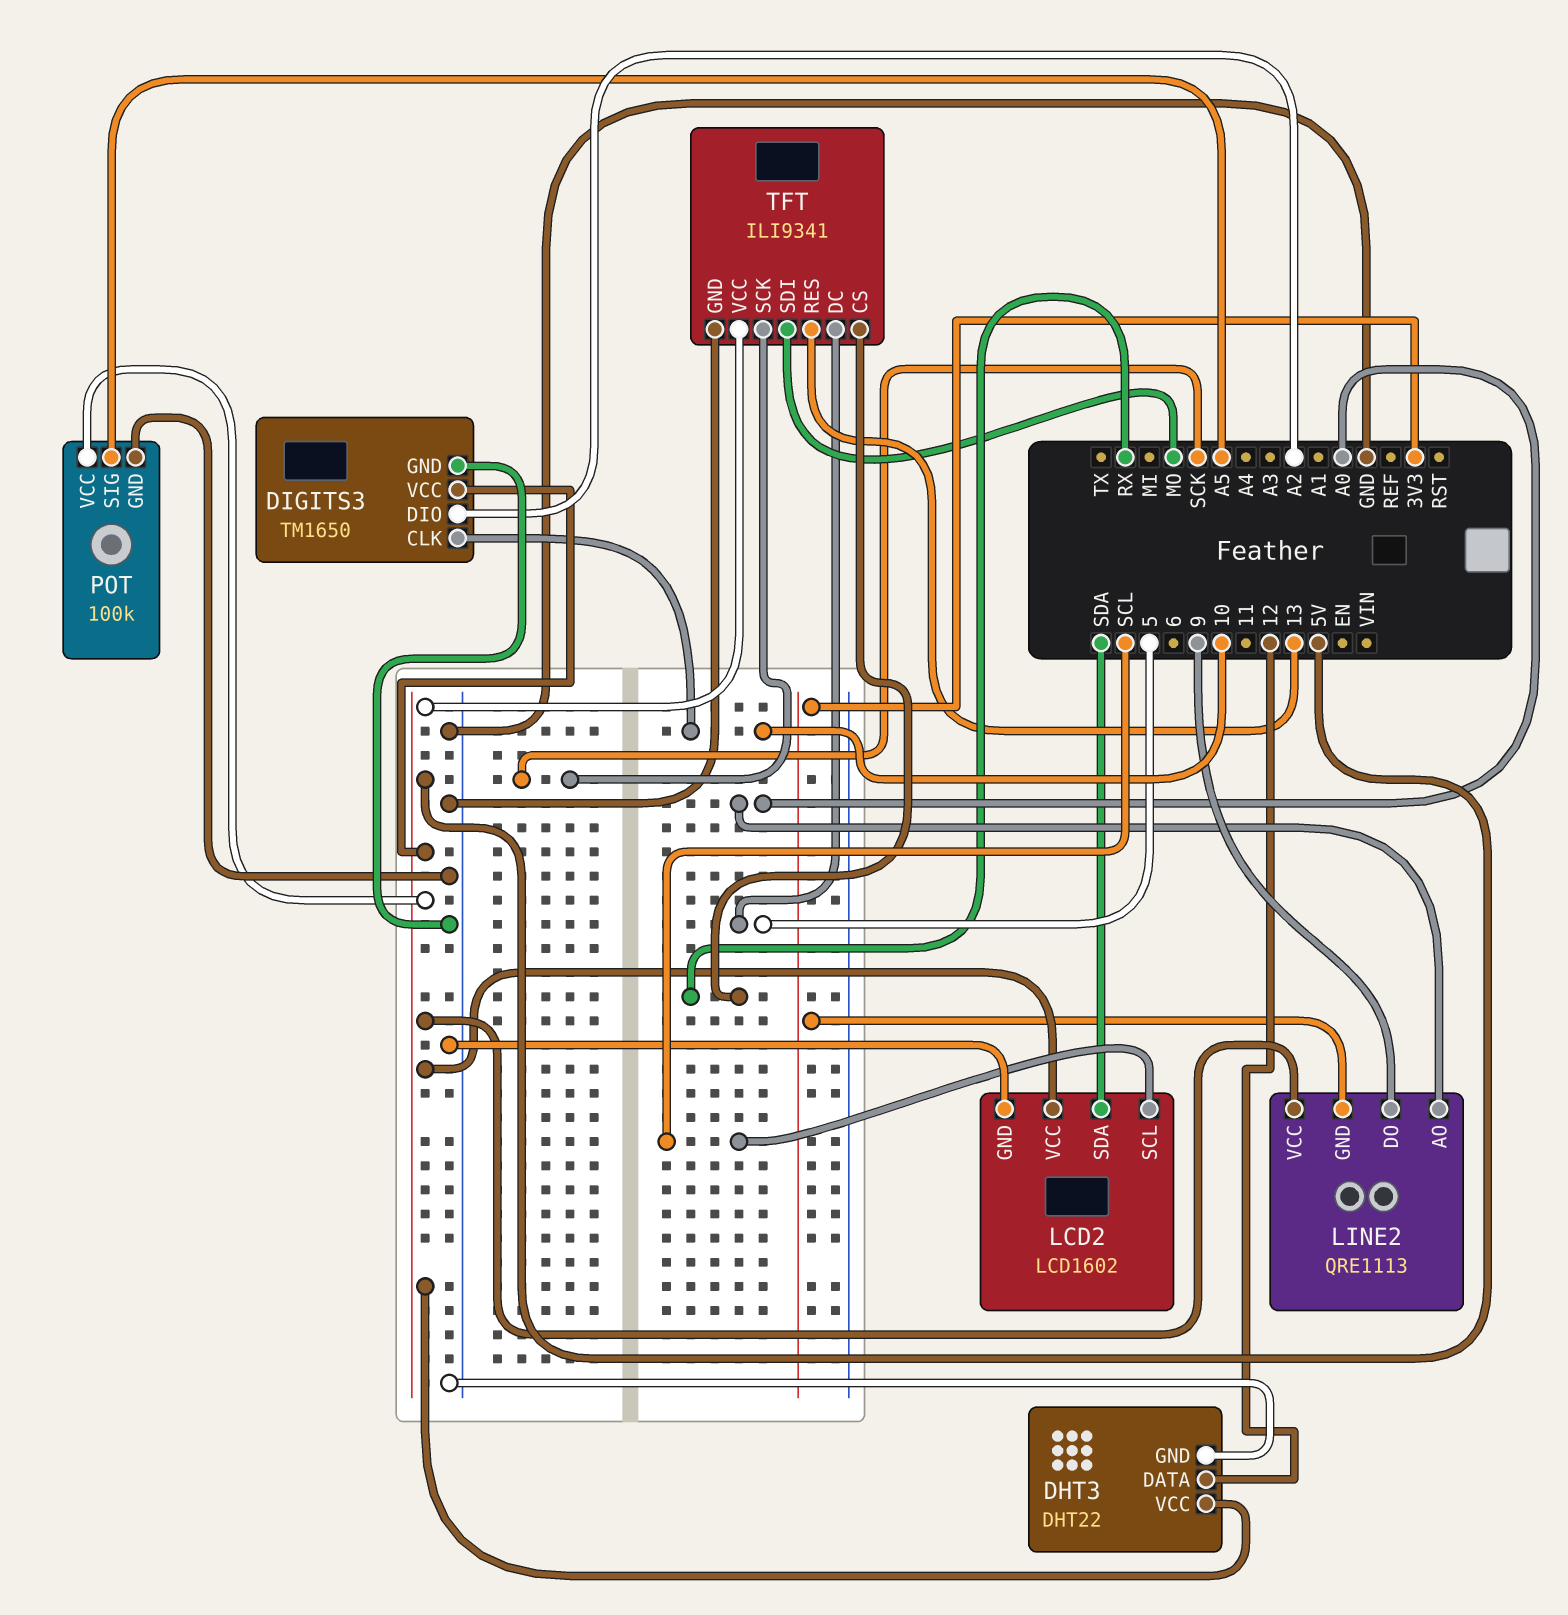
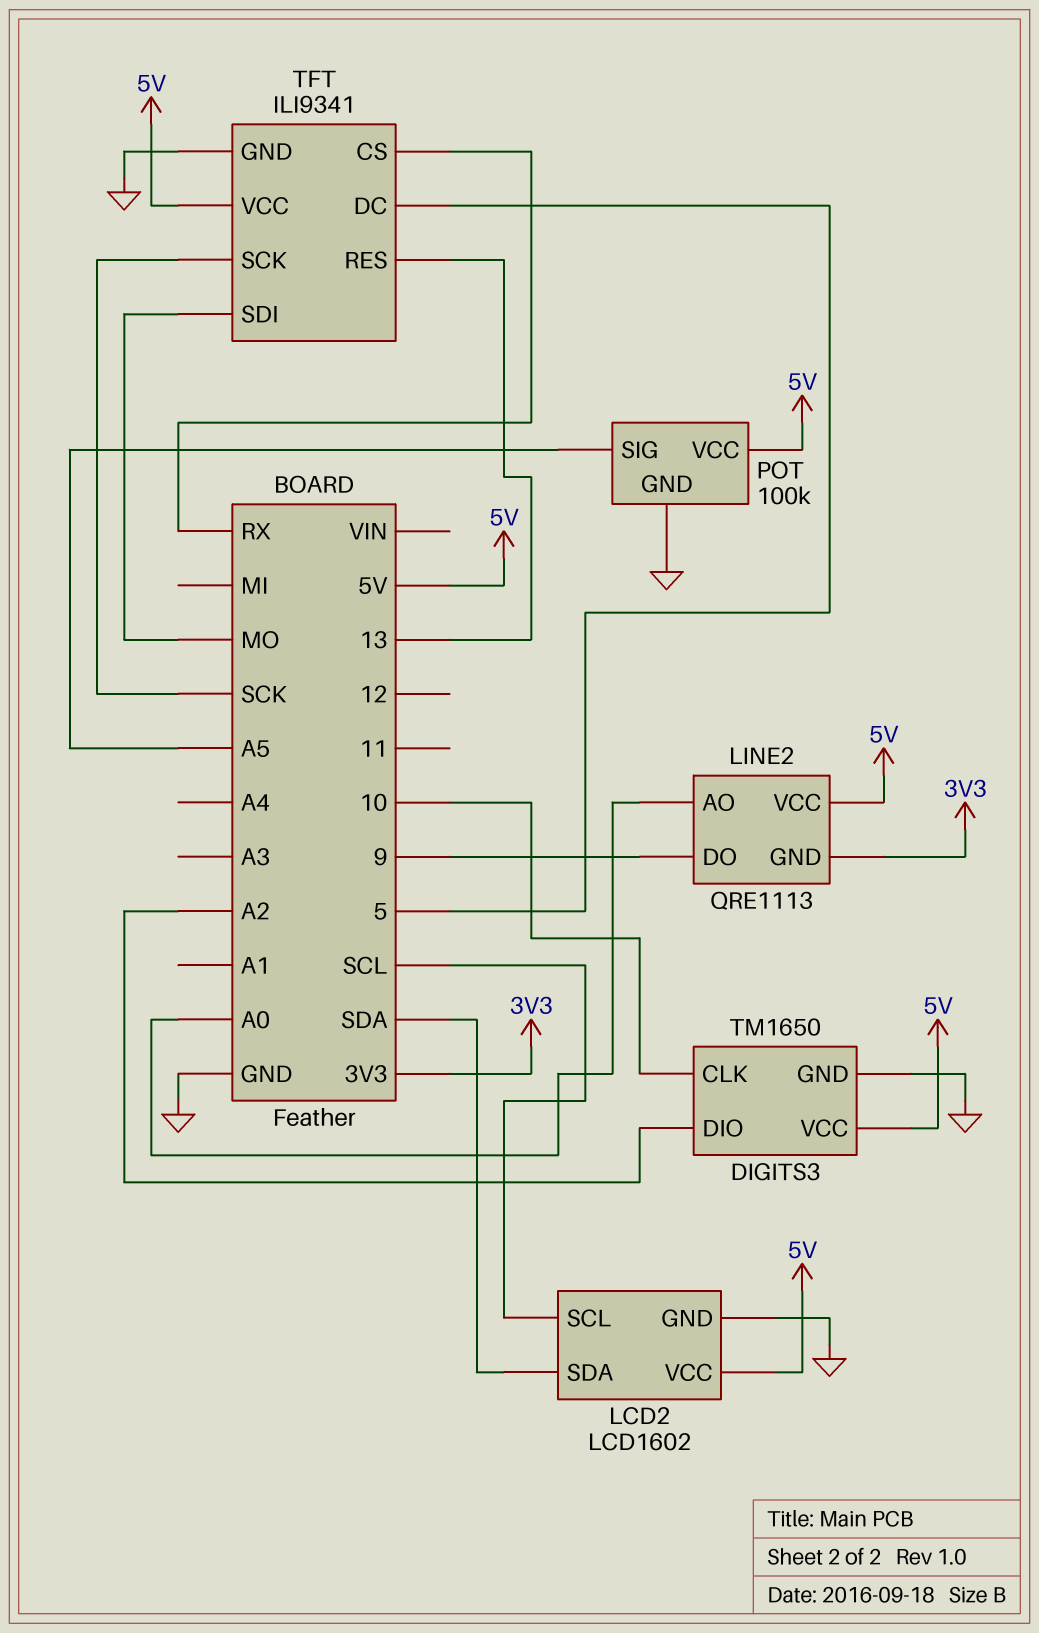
DHT3: DHT22 -> none
DHT3 pin DATA: 12 -> none
DHT3 pin GND: GND -> none
DHT3 pin VCC: 5V -> none

